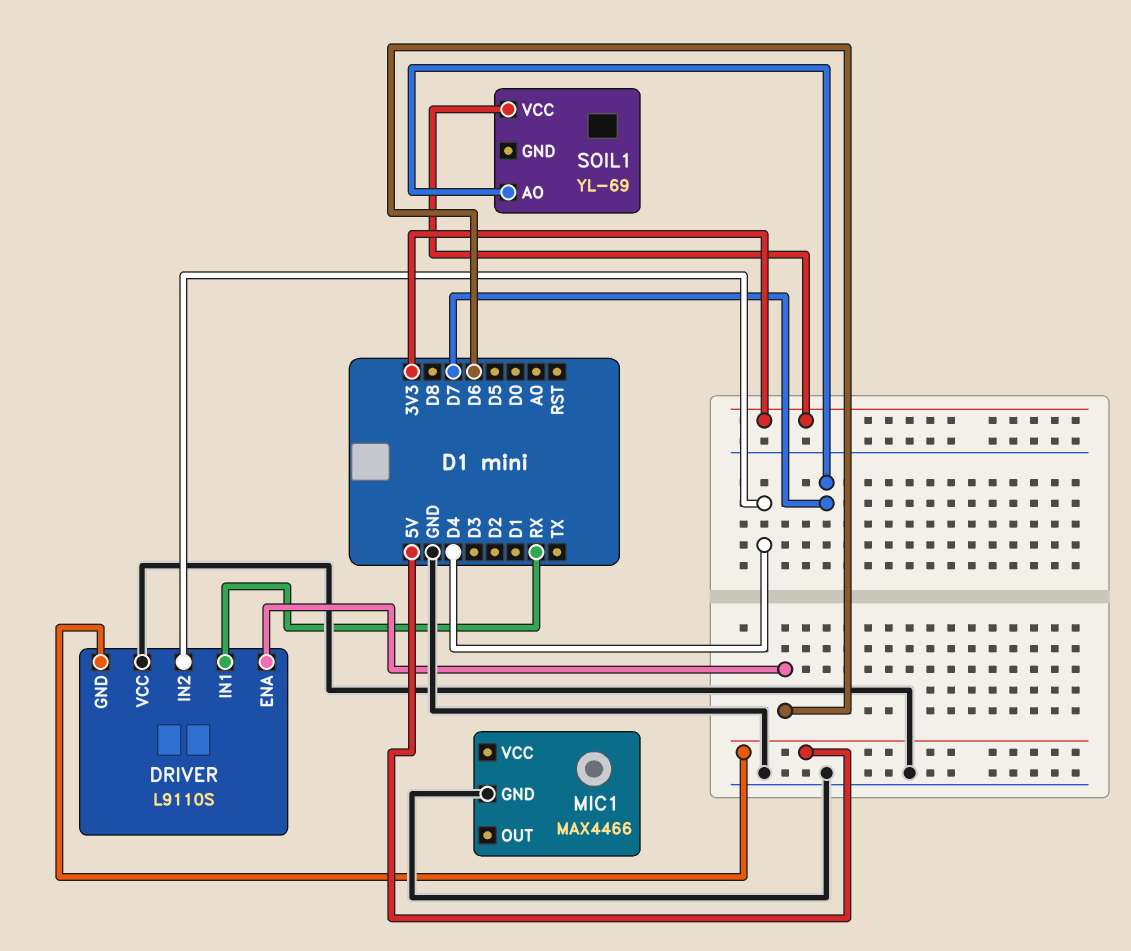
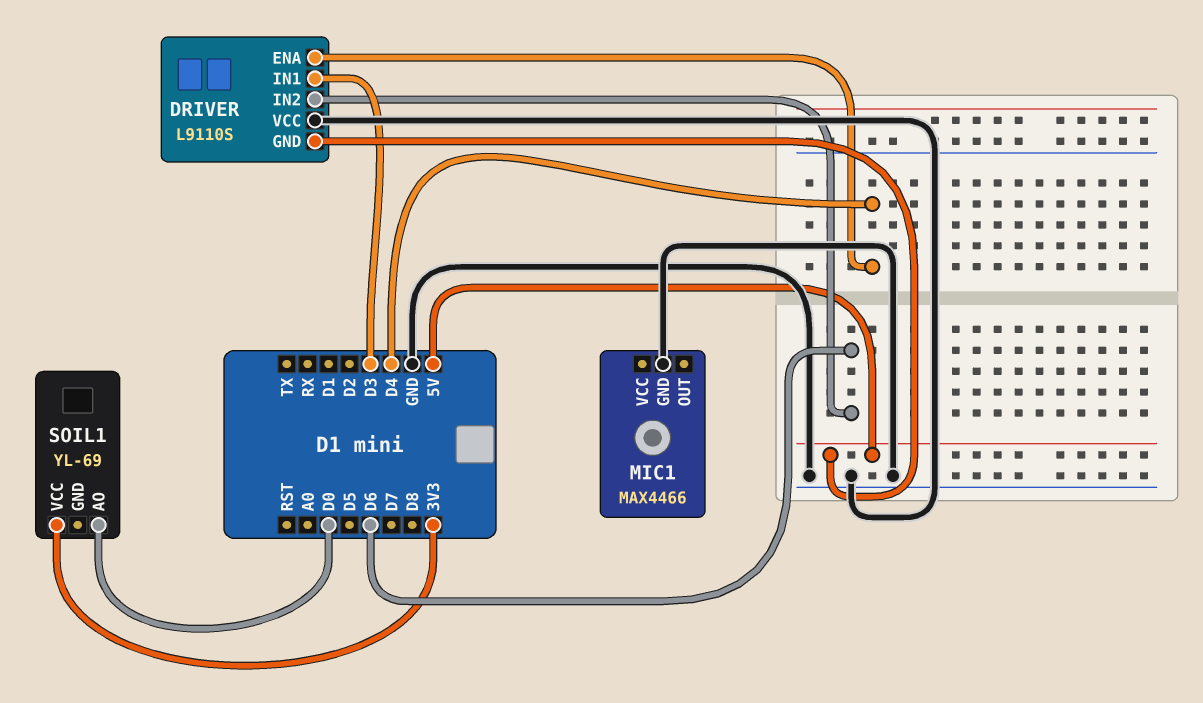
DRIVER pin ENA: D6 -> D4
DRIVER pin IN1: RX -> D3
DRIVER pin IN2: D4 -> D6
SOIL1 pin AO: D7 -> D0

